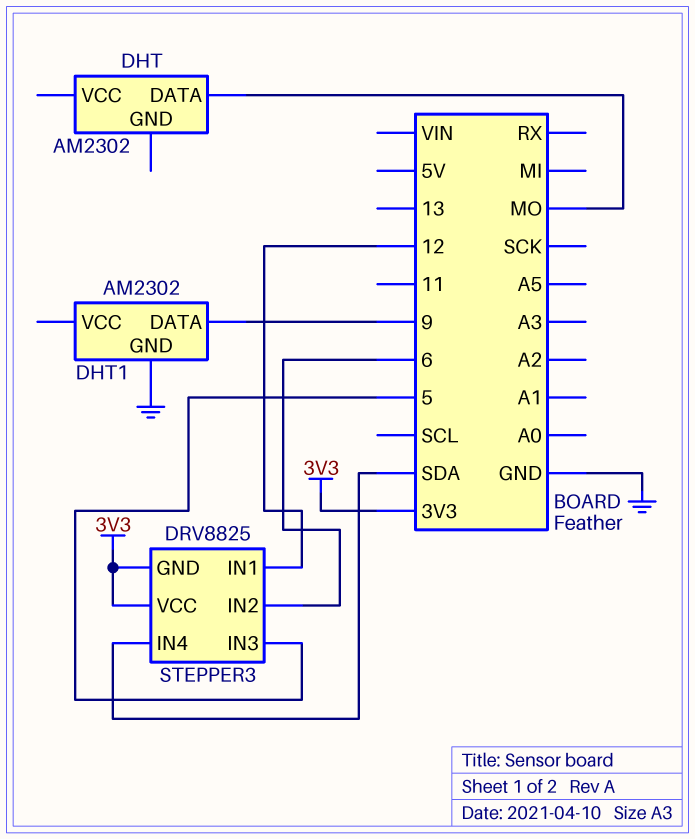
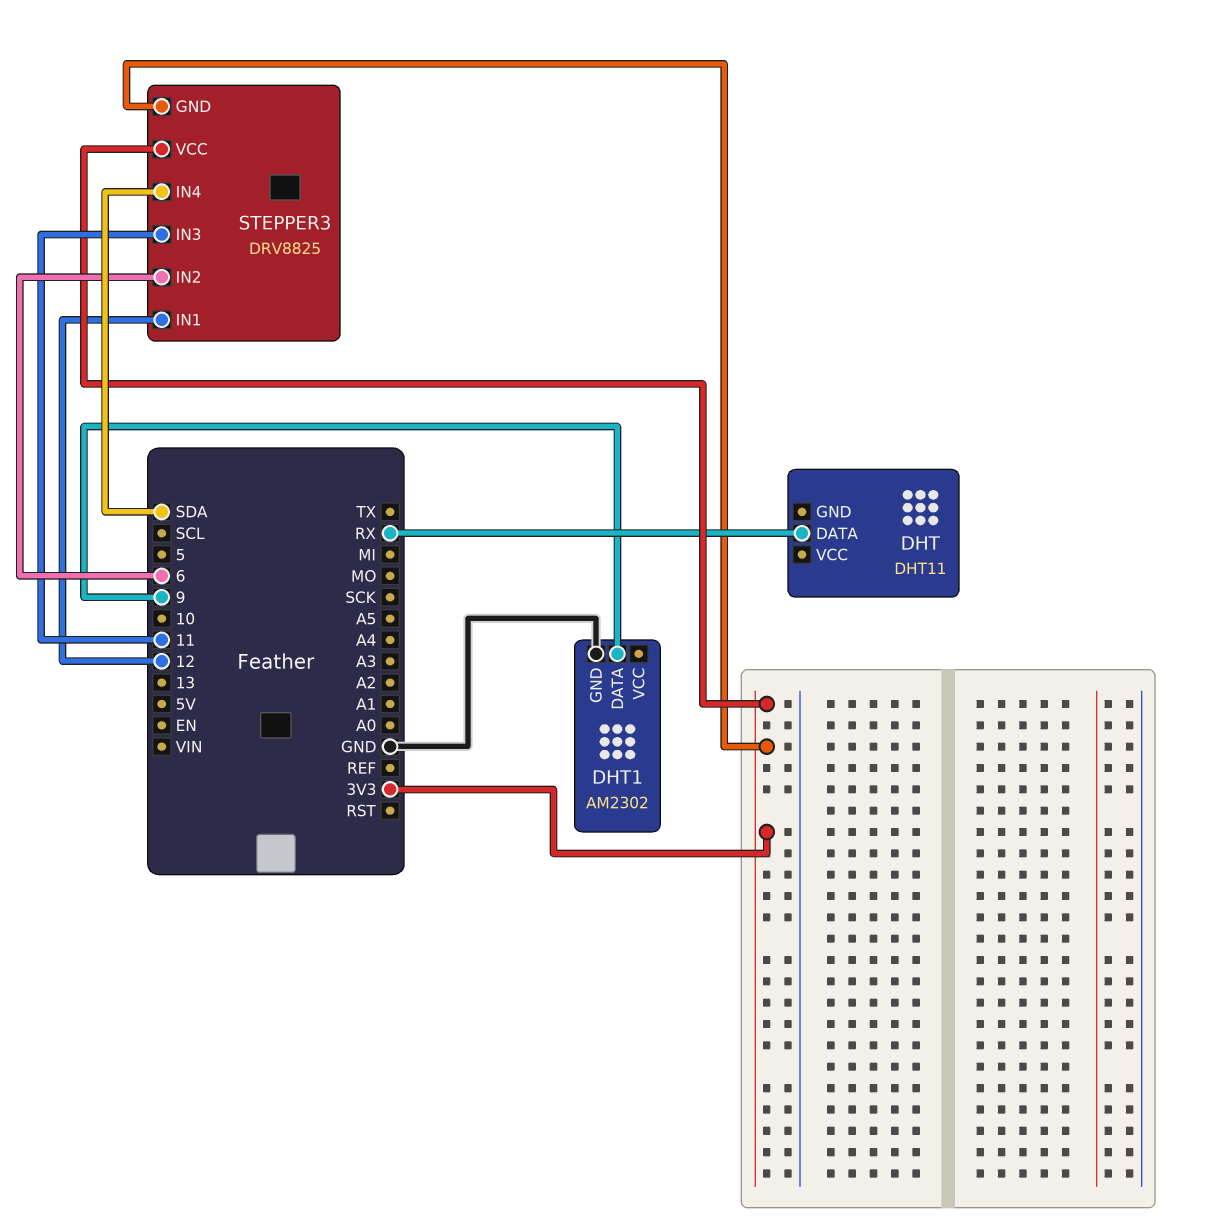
DHT: AM2302 -> DHT11
DHT pin DATA: MO -> RX
STEPPER3 pin IN3: 5 -> 11

